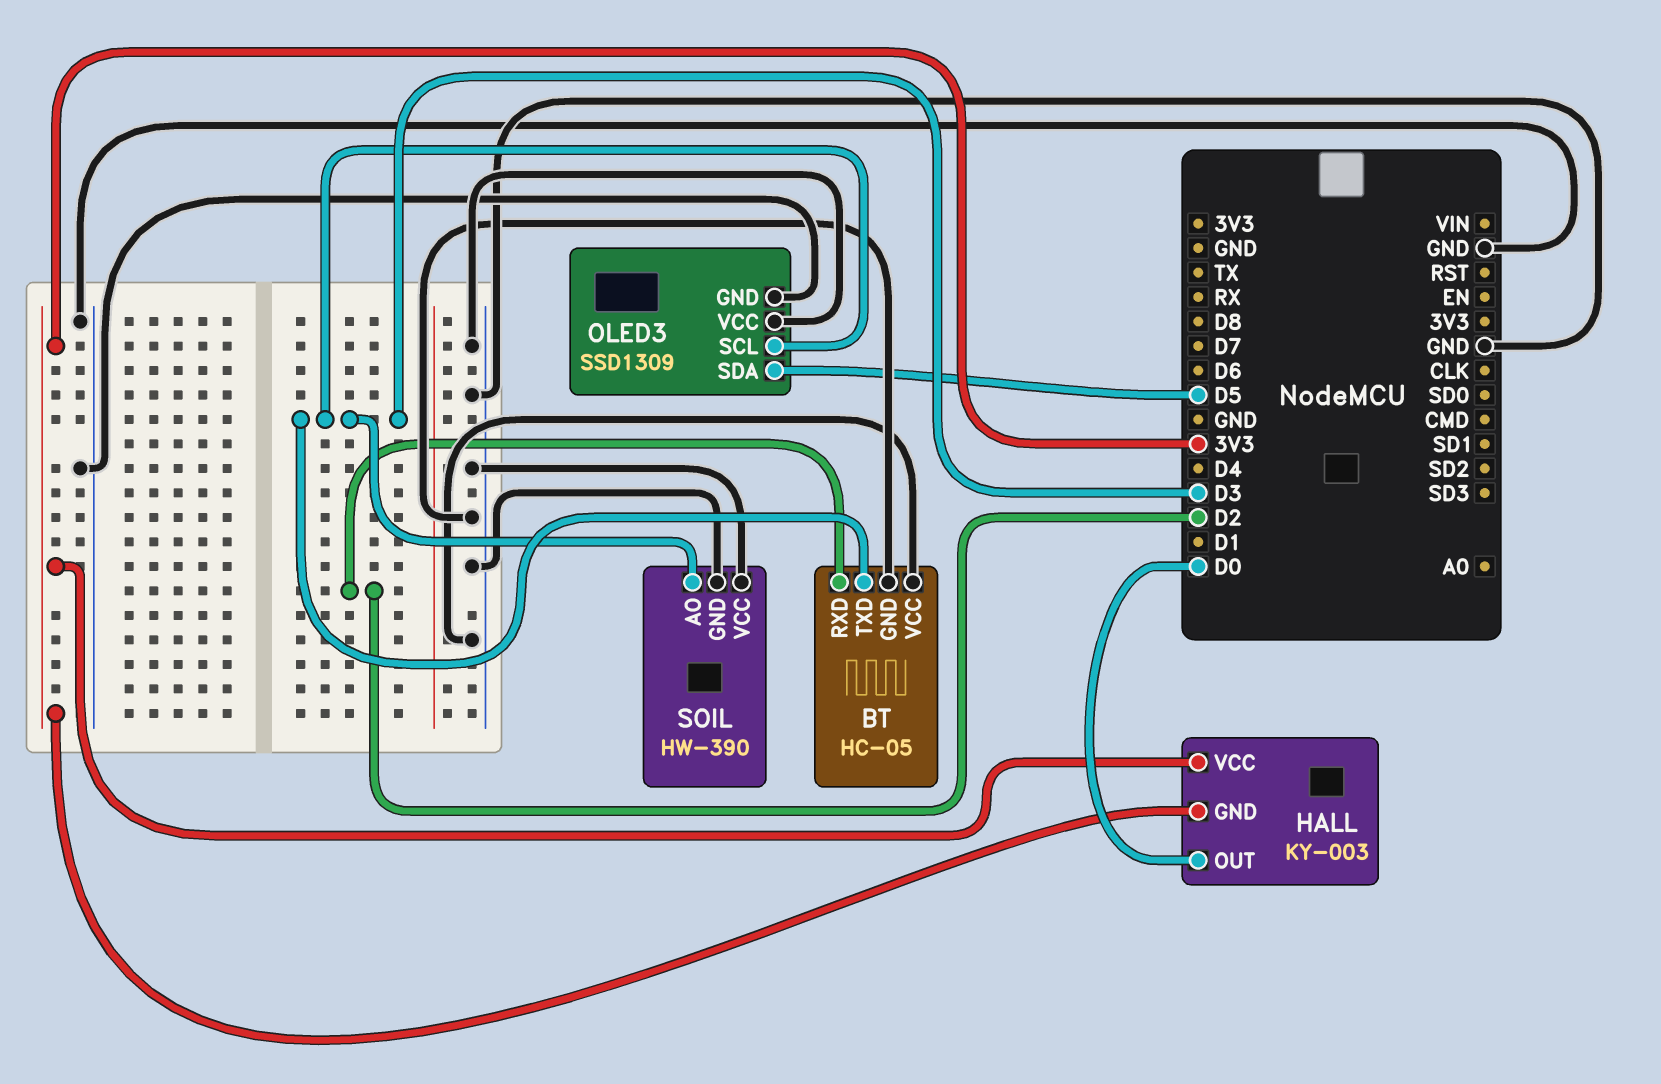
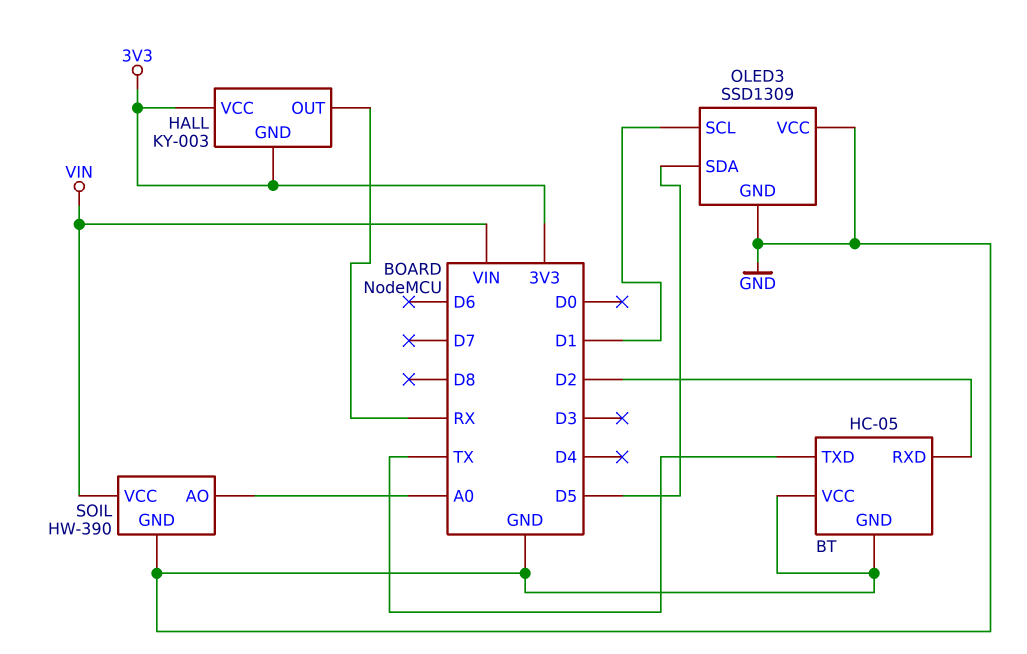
BT pin TXD: D3 -> TX
HALL pin OUT: D0 -> RX
OLED3 pin SCL: D3 -> D1
SOIL pin AO: D3 -> A0
SOIL pin VCC: GND -> VIN

